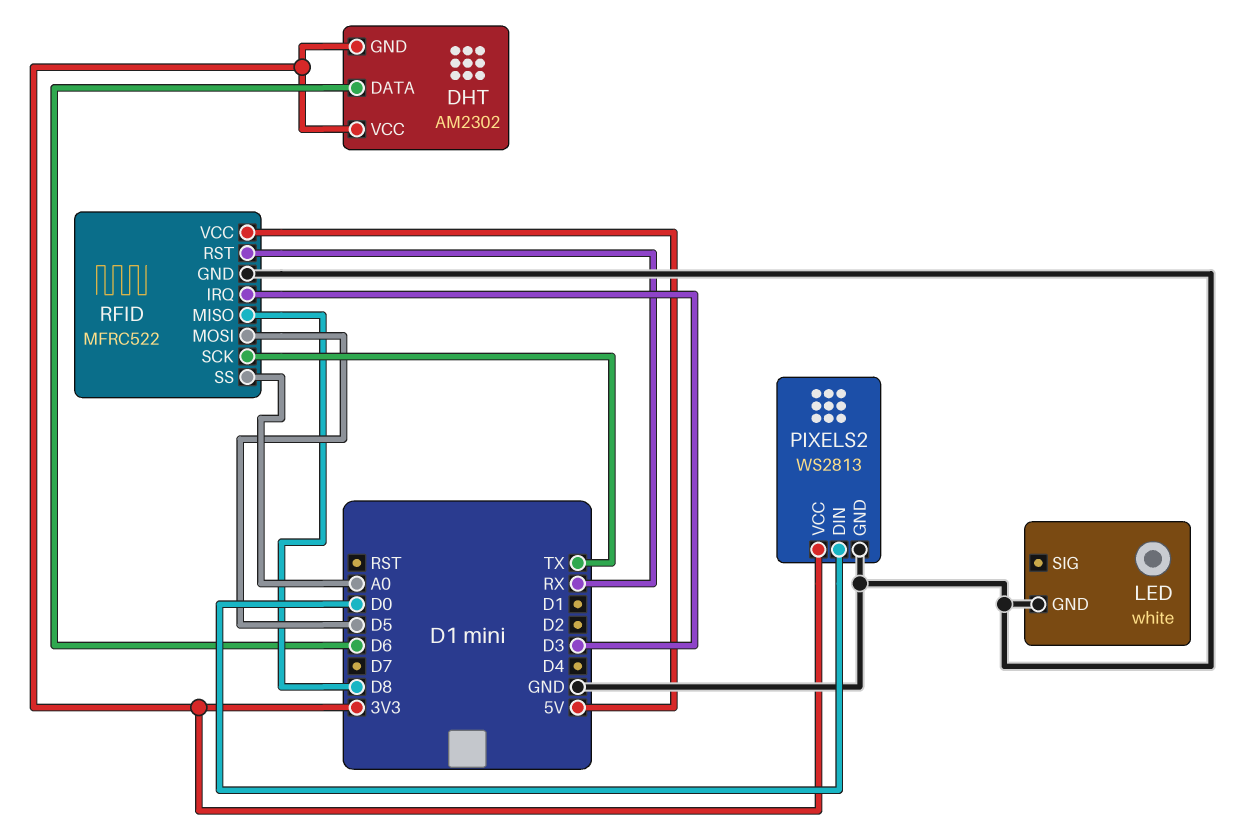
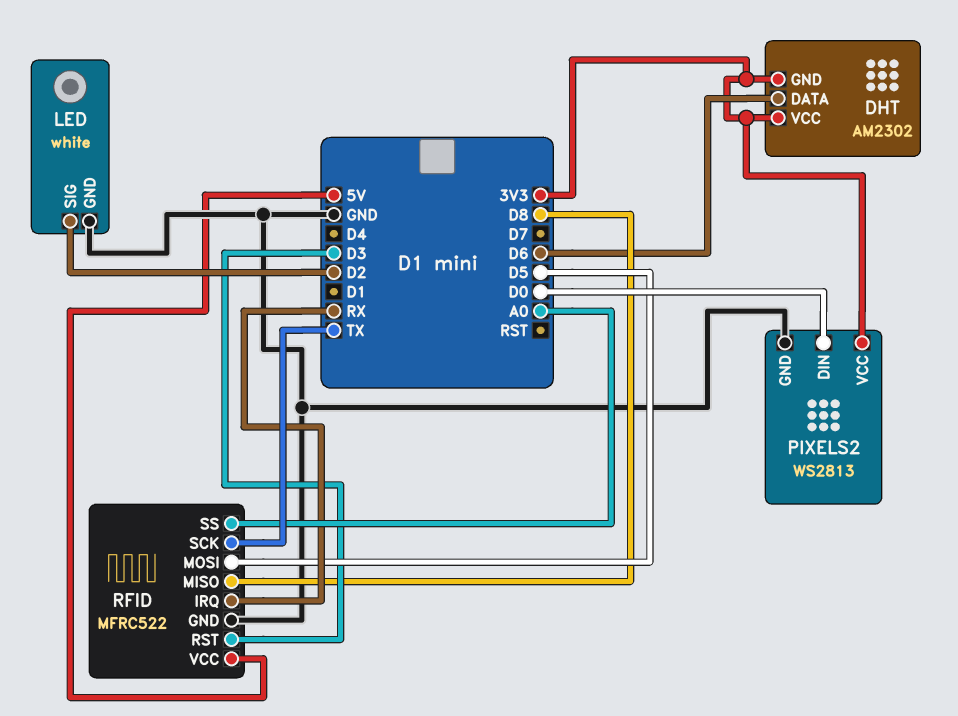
LED pin SIG: none -> D2
RFID pin IRQ: D3 -> RX
RFID pin RST: RX -> D3

